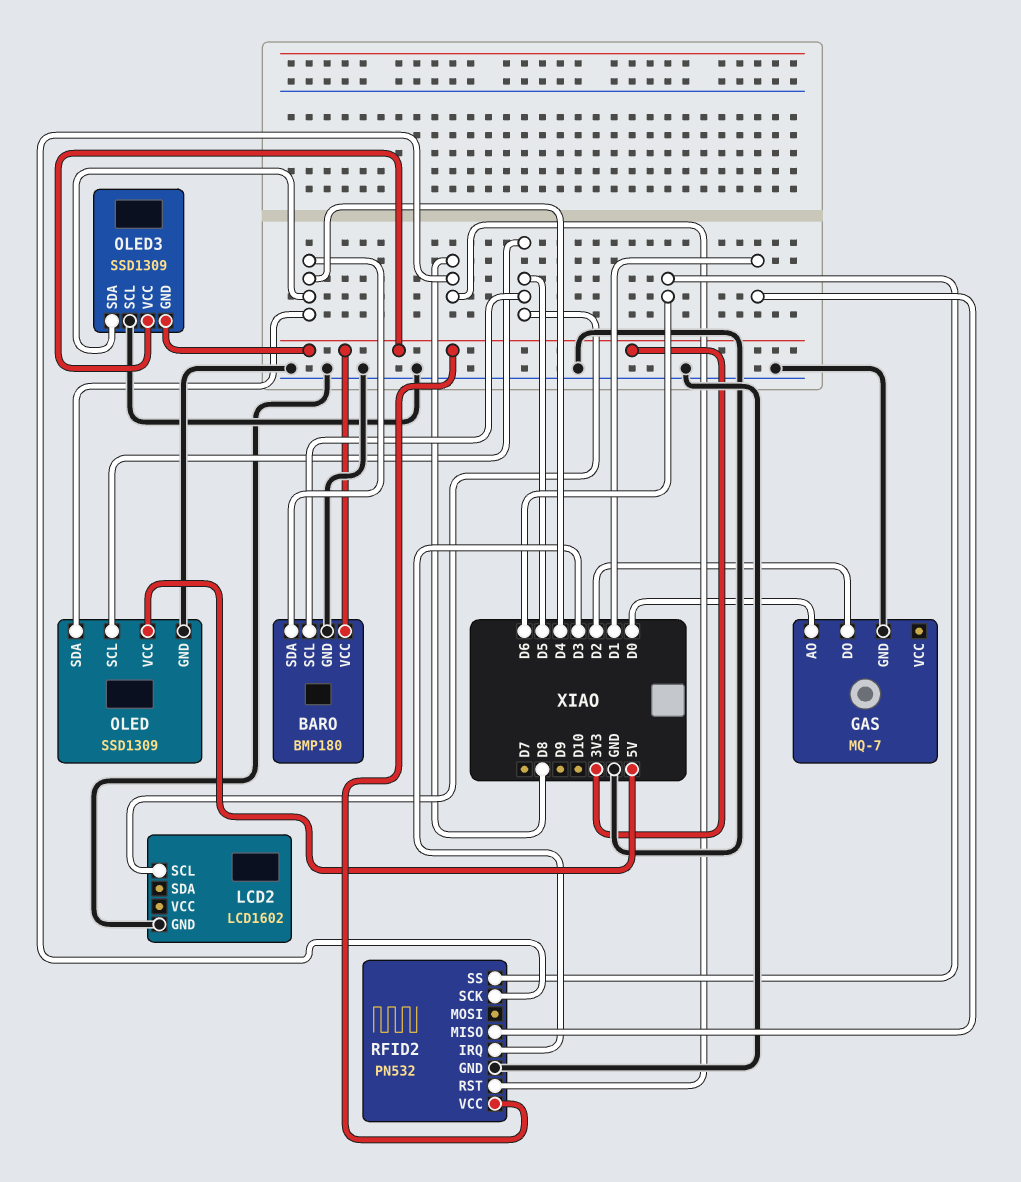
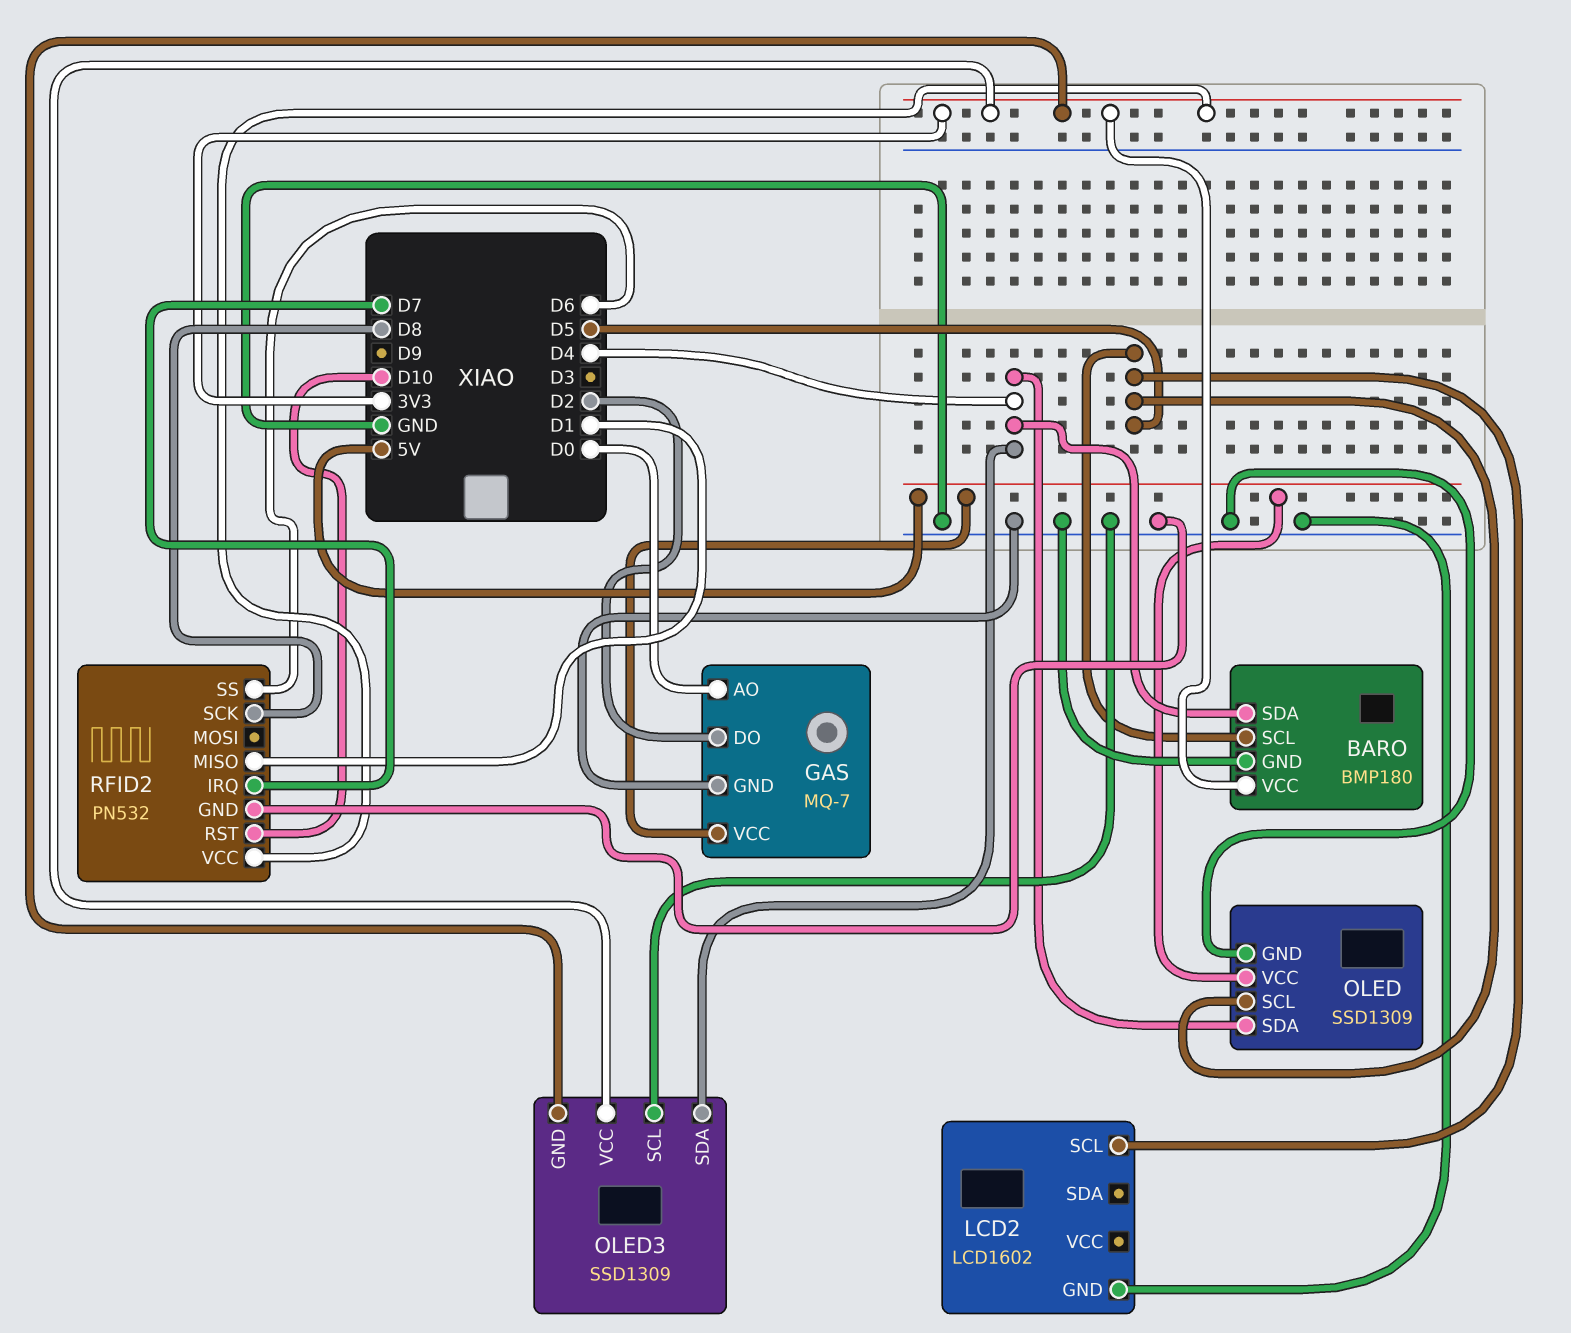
GAS pin VCC: none -> 5V
RFID2 pin IRQ: D3 -> D7
RFID2 pin RST: D8 -> D10

